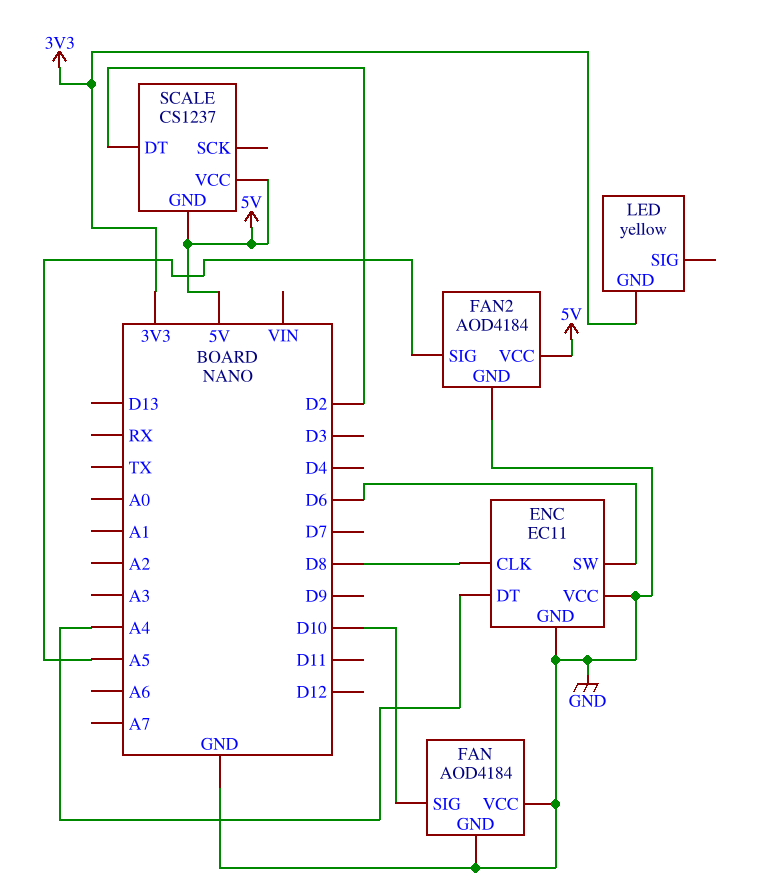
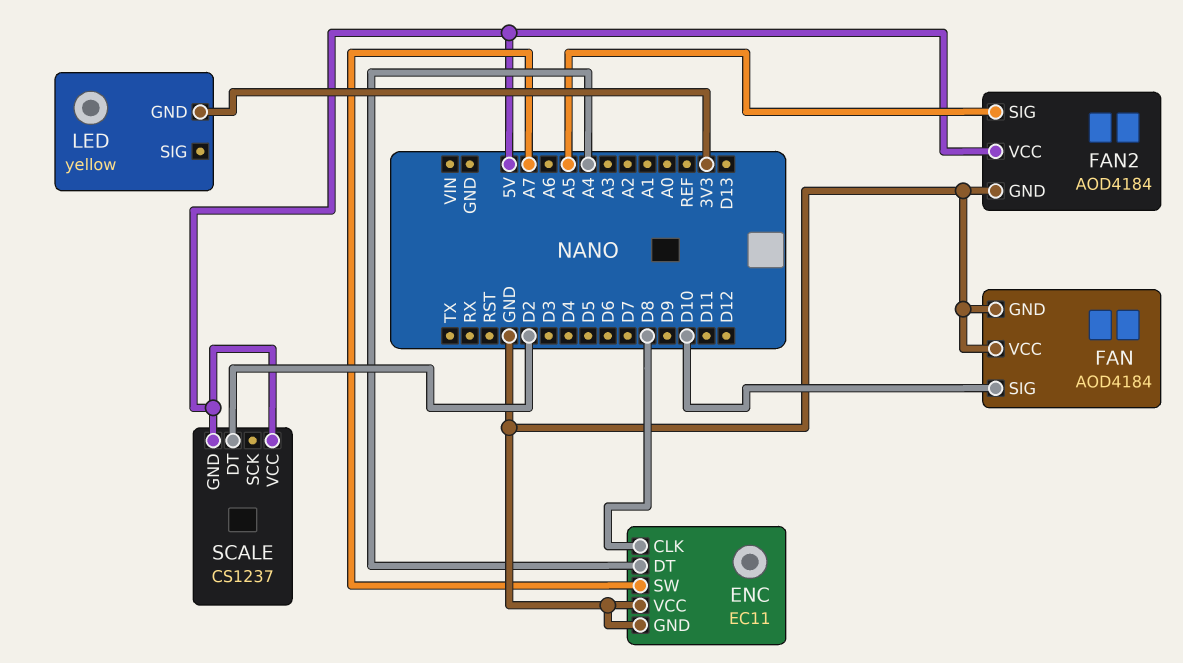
ENC pin SW: D6 -> A7

